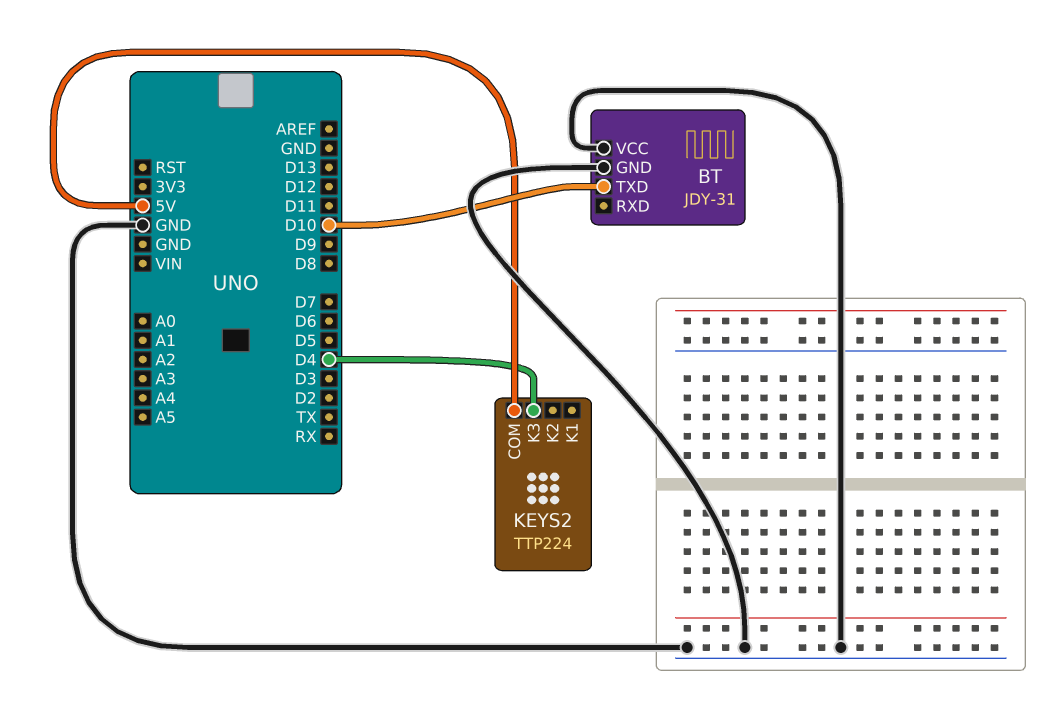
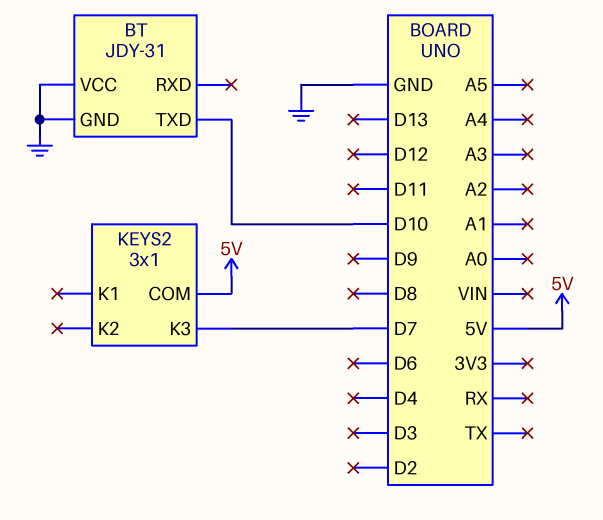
KEYS2: TTP224 -> 3x1
KEYS2 pin K3: D4 -> D7

